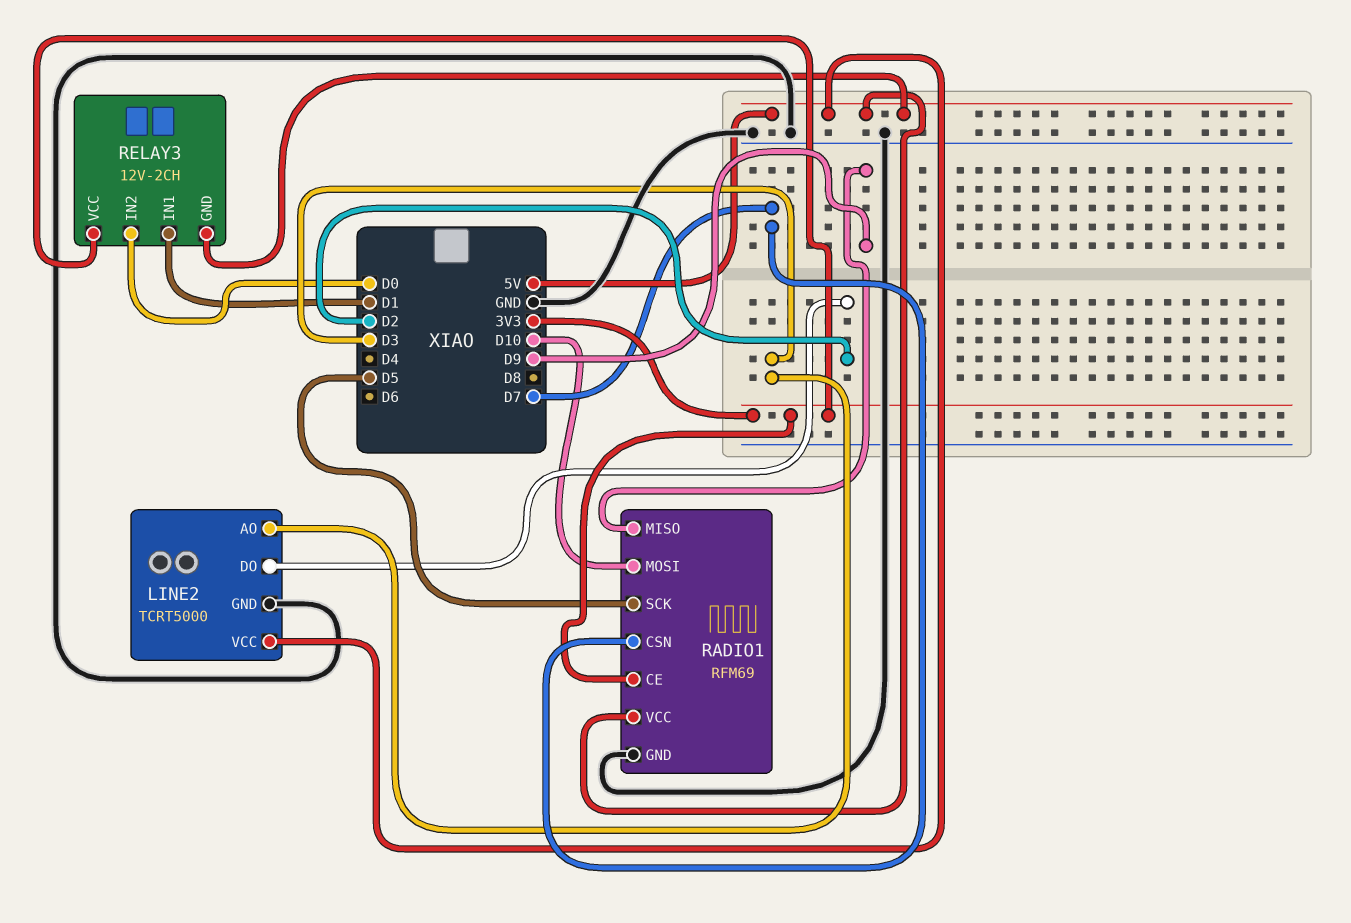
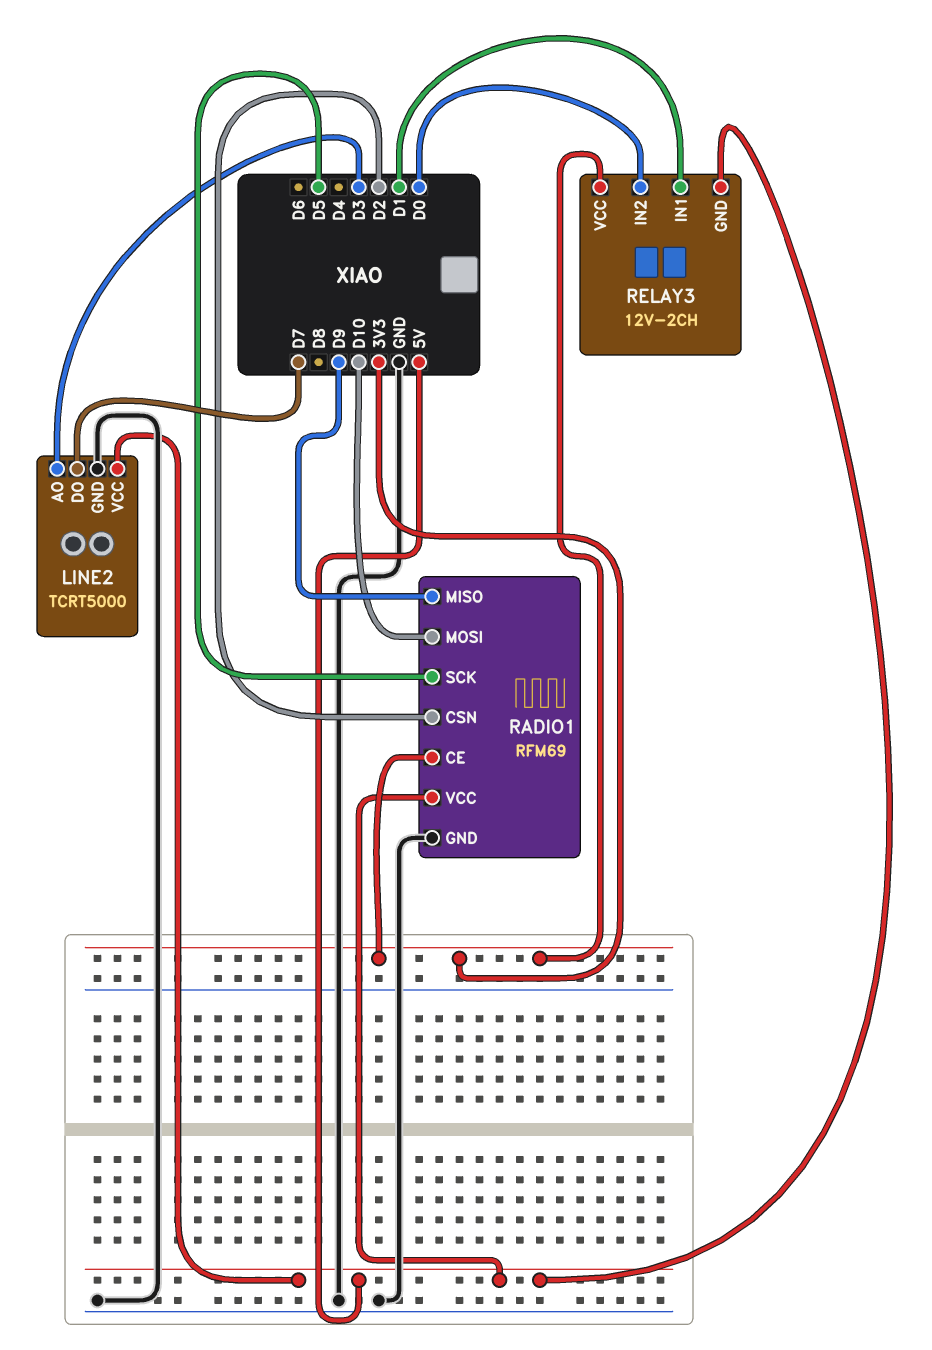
LINE2 pin DO: D2 -> D7
RADIO1 pin CSN: D7 -> D2

